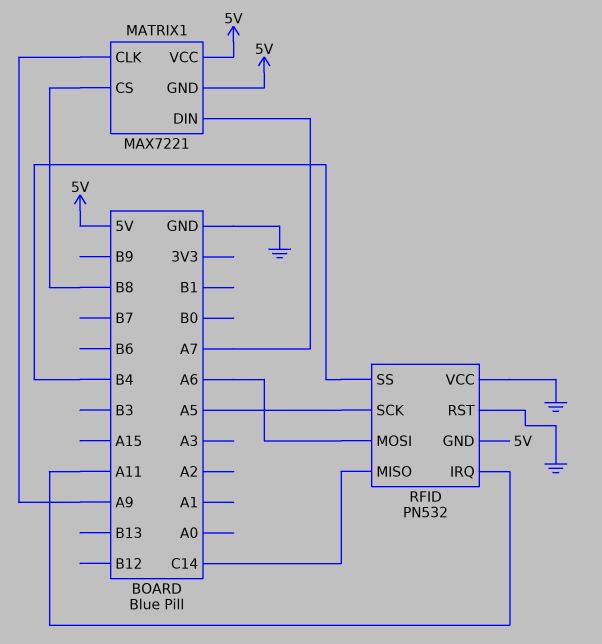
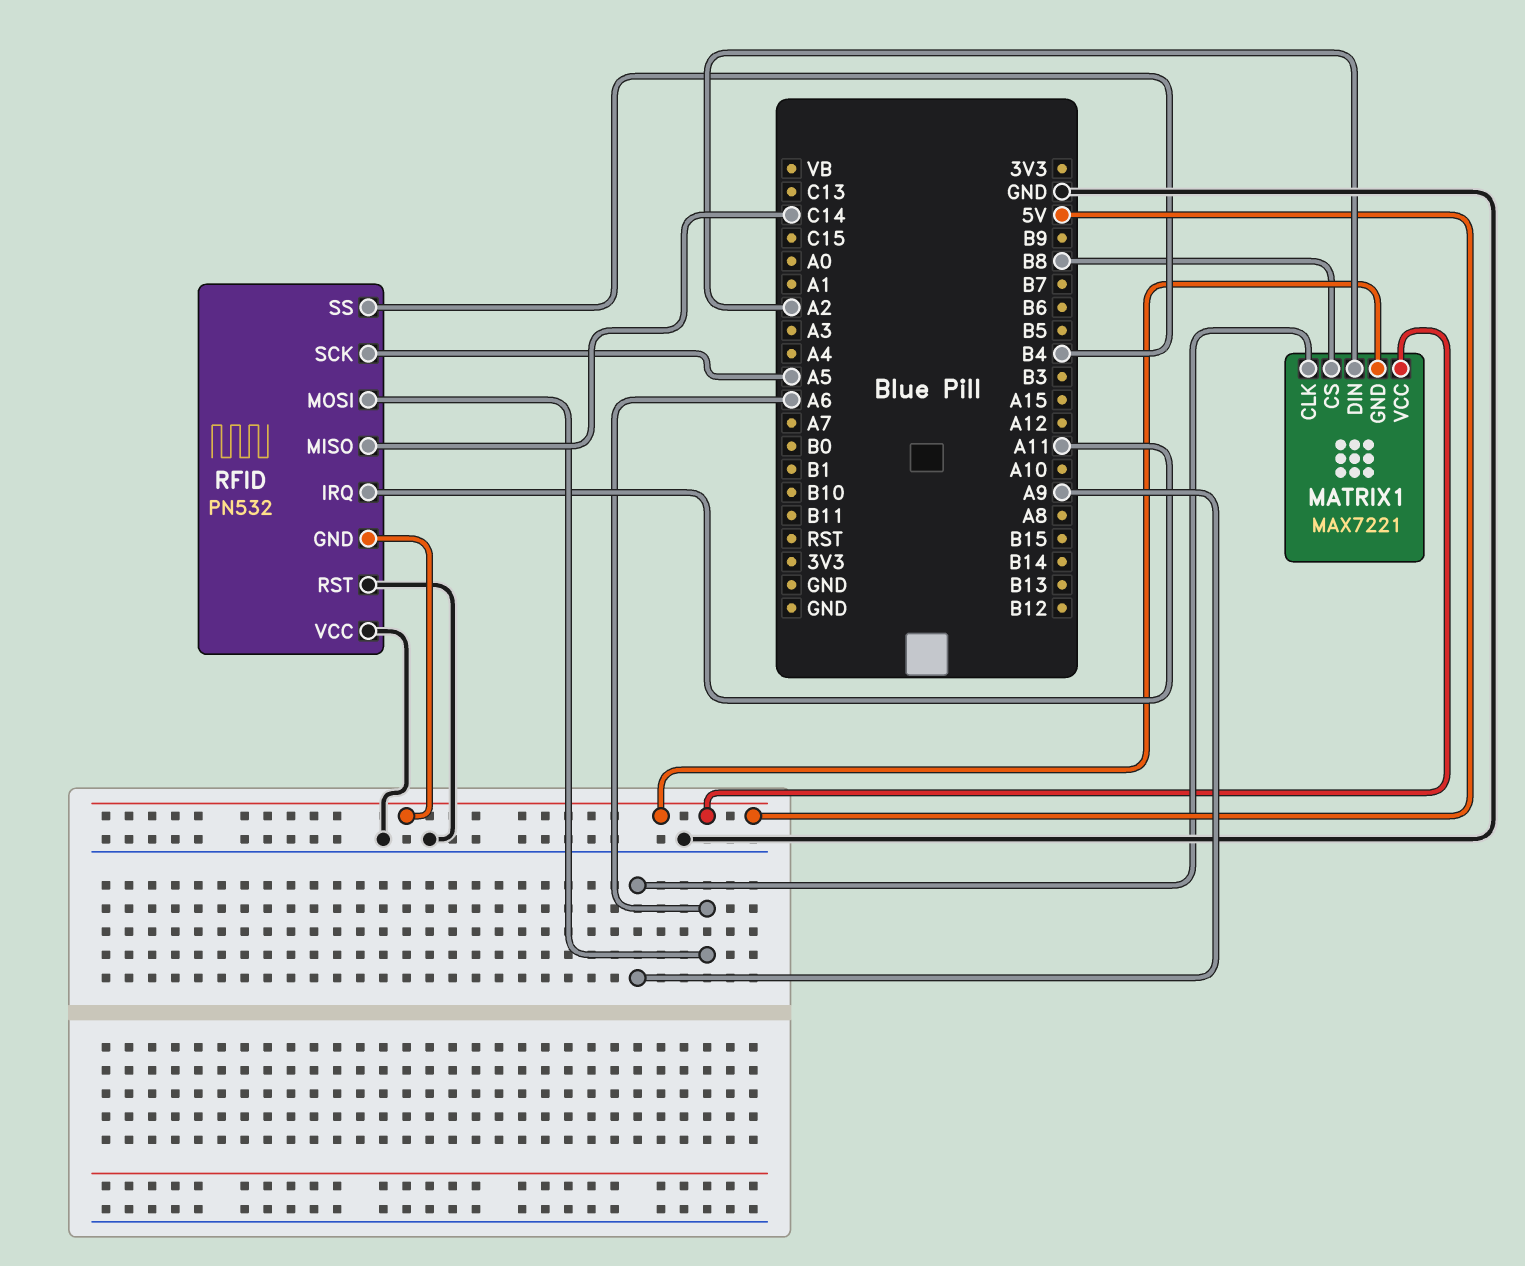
MATRIX1 pin DIN: A7 -> A2

